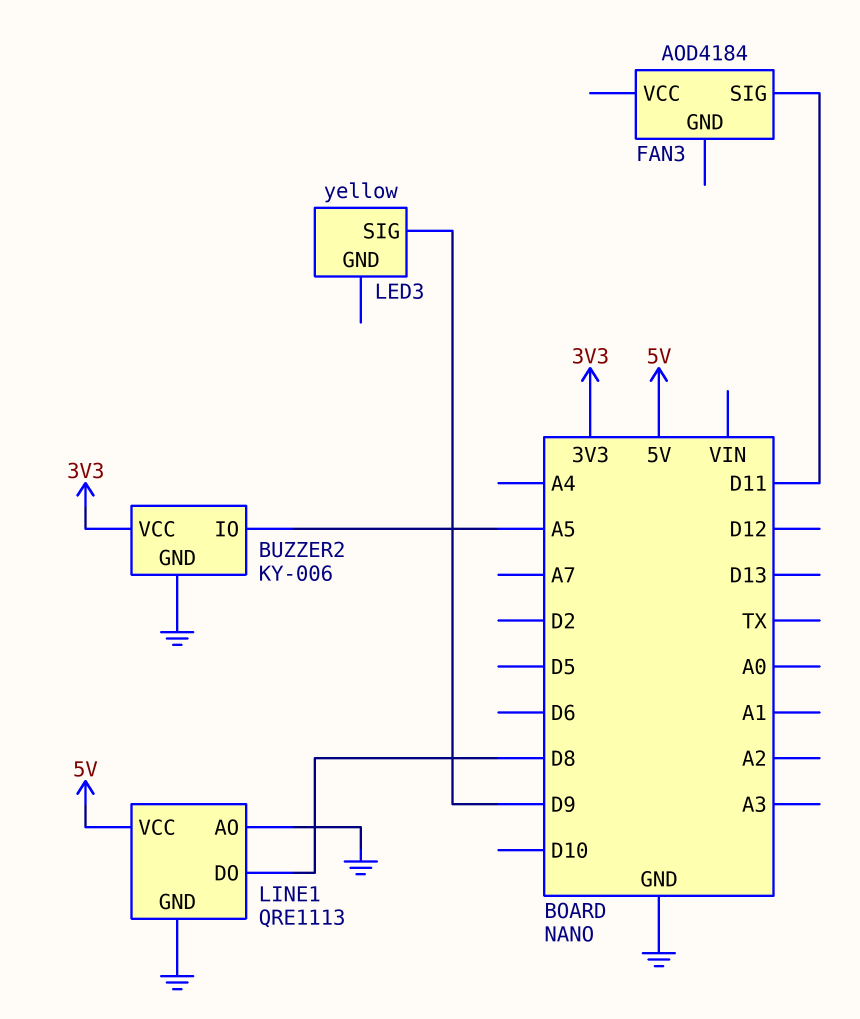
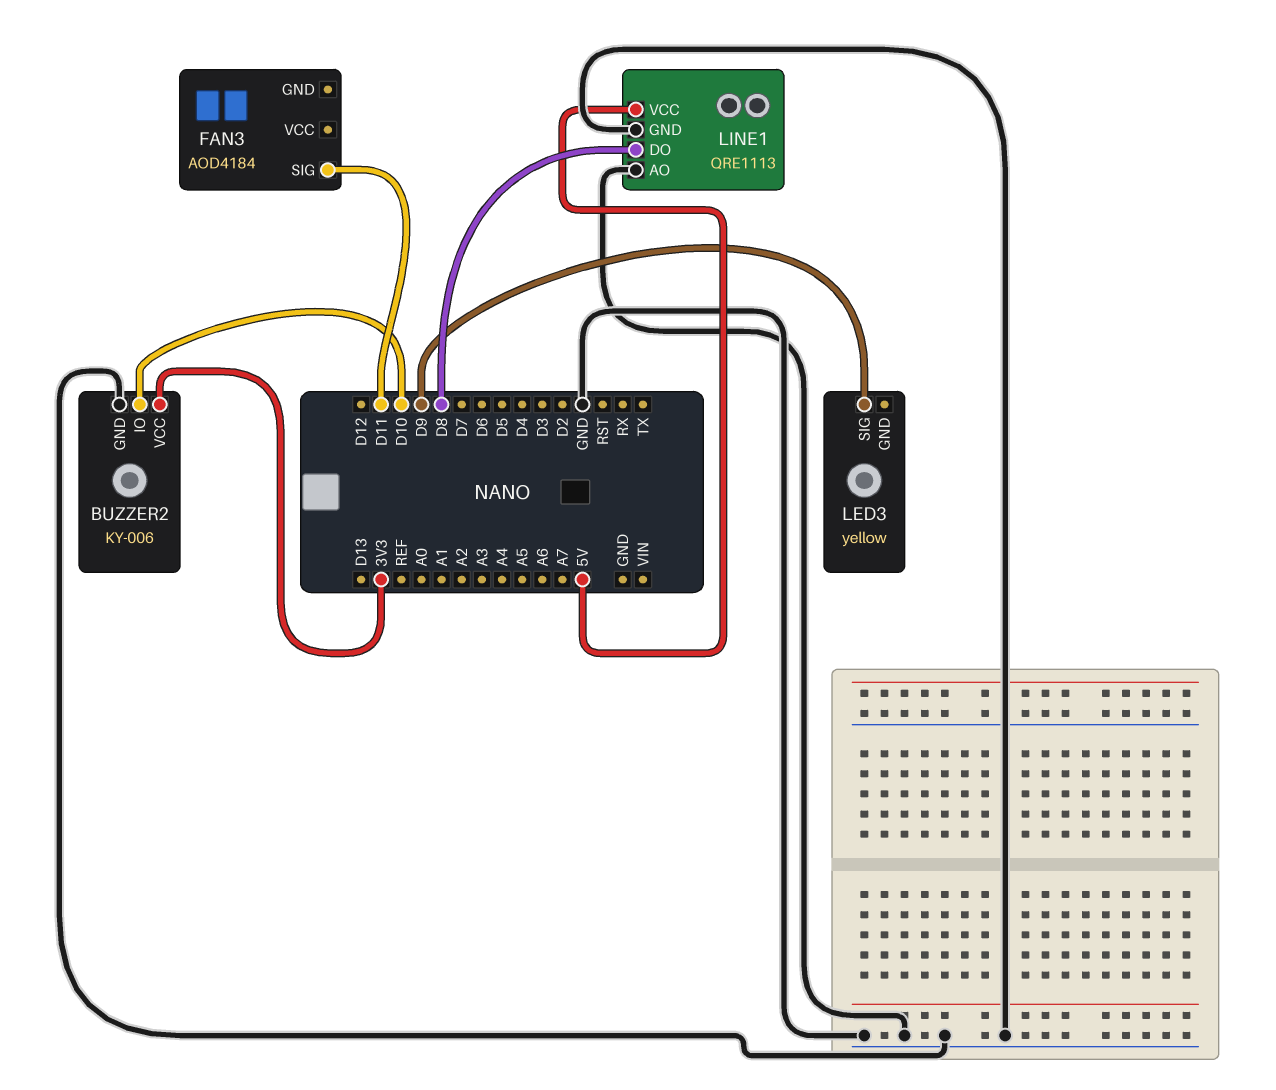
BUZZER2 pin IO: A5 -> D10

